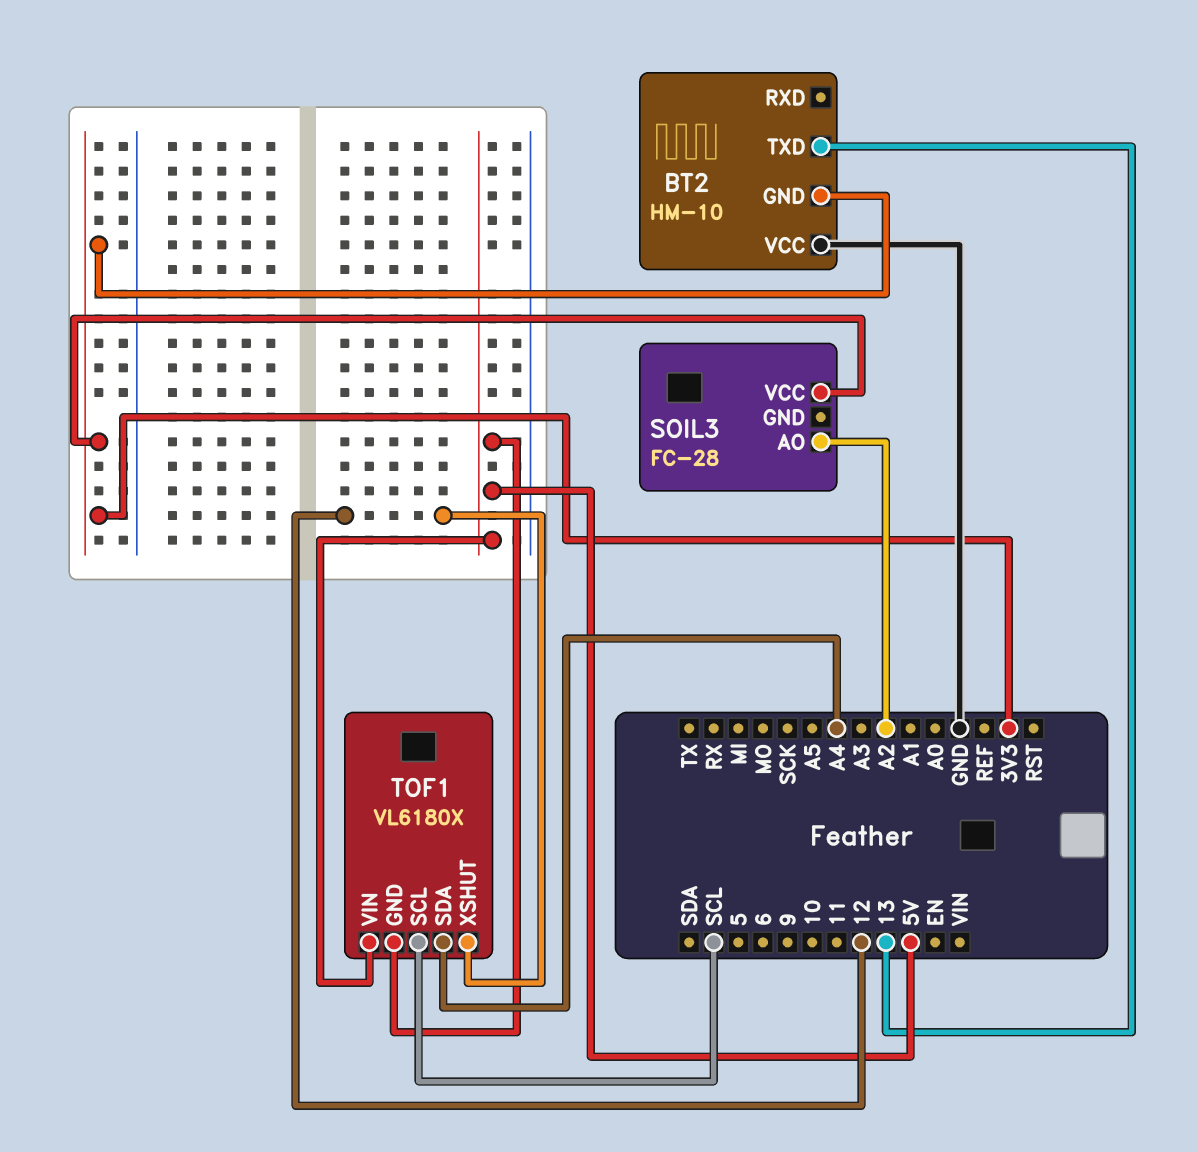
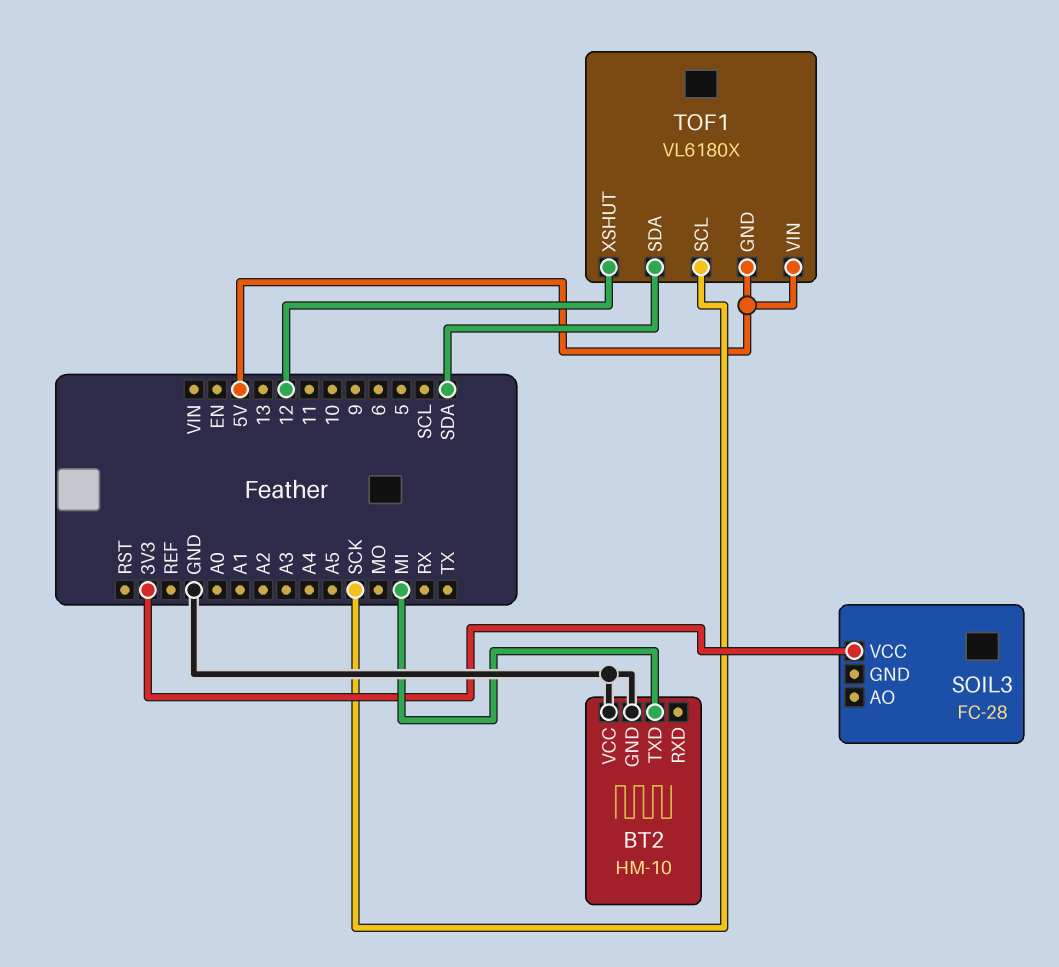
BT2 pin GND: 3V3 -> GND
BT2 pin TXD: 13 -> MI
SOIL3 pin AO: A2 -> none
TOF1 pin SCL: SCL -> SCK
TOF1 pin SDA: A4 -> SDA

